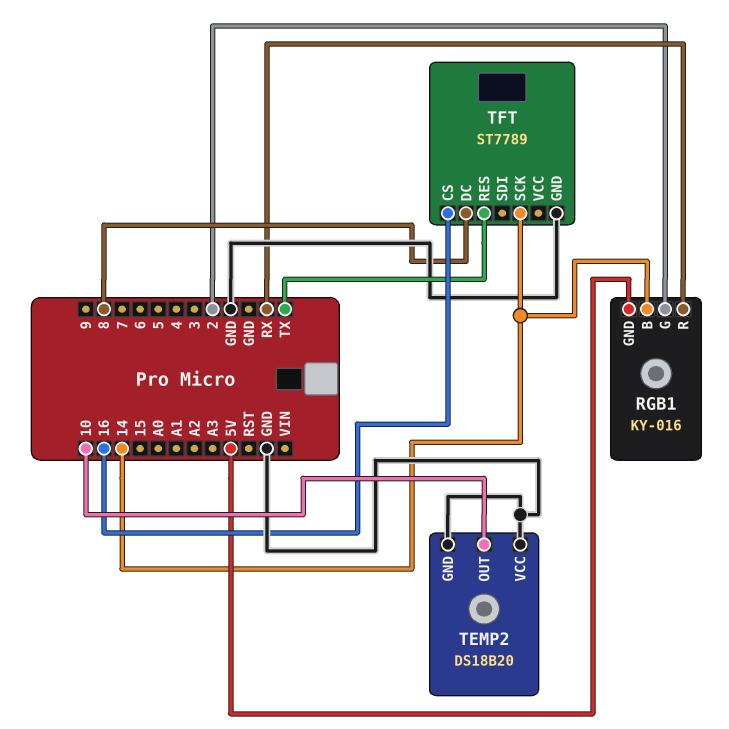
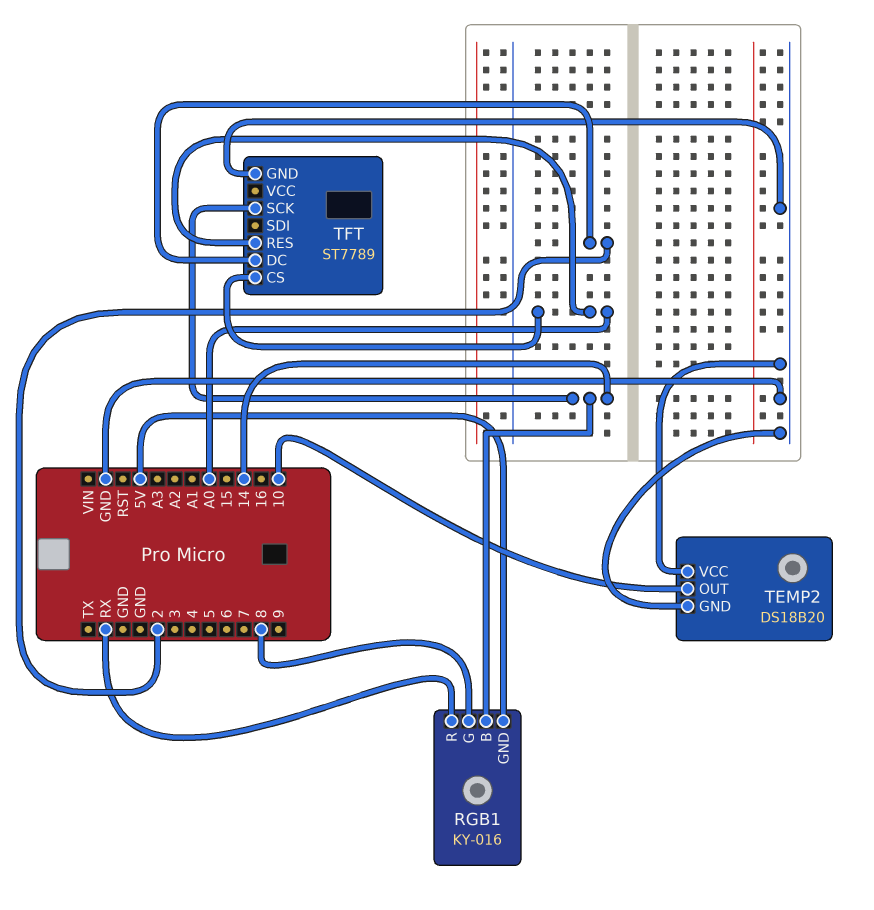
RGB1 pin G: 2 -> 8
TFT pin CS: 16 -> A0
TFT pin DC: 8 -> 2
TFT pin RES: TX -> A0

